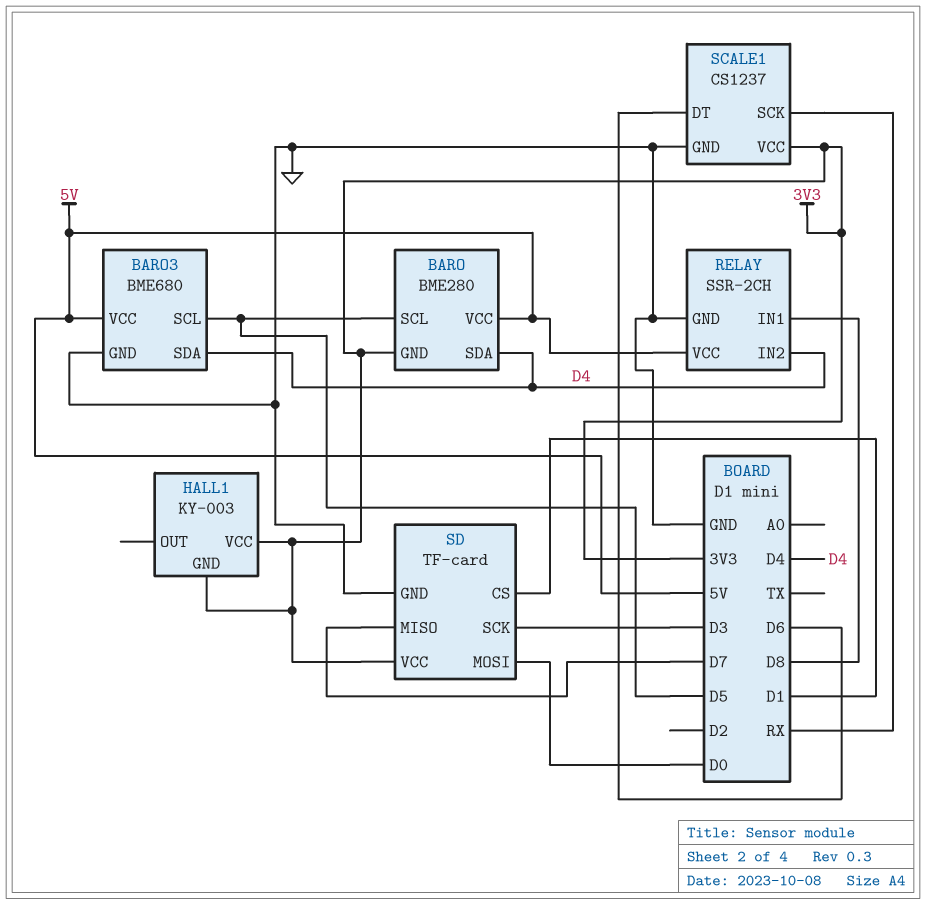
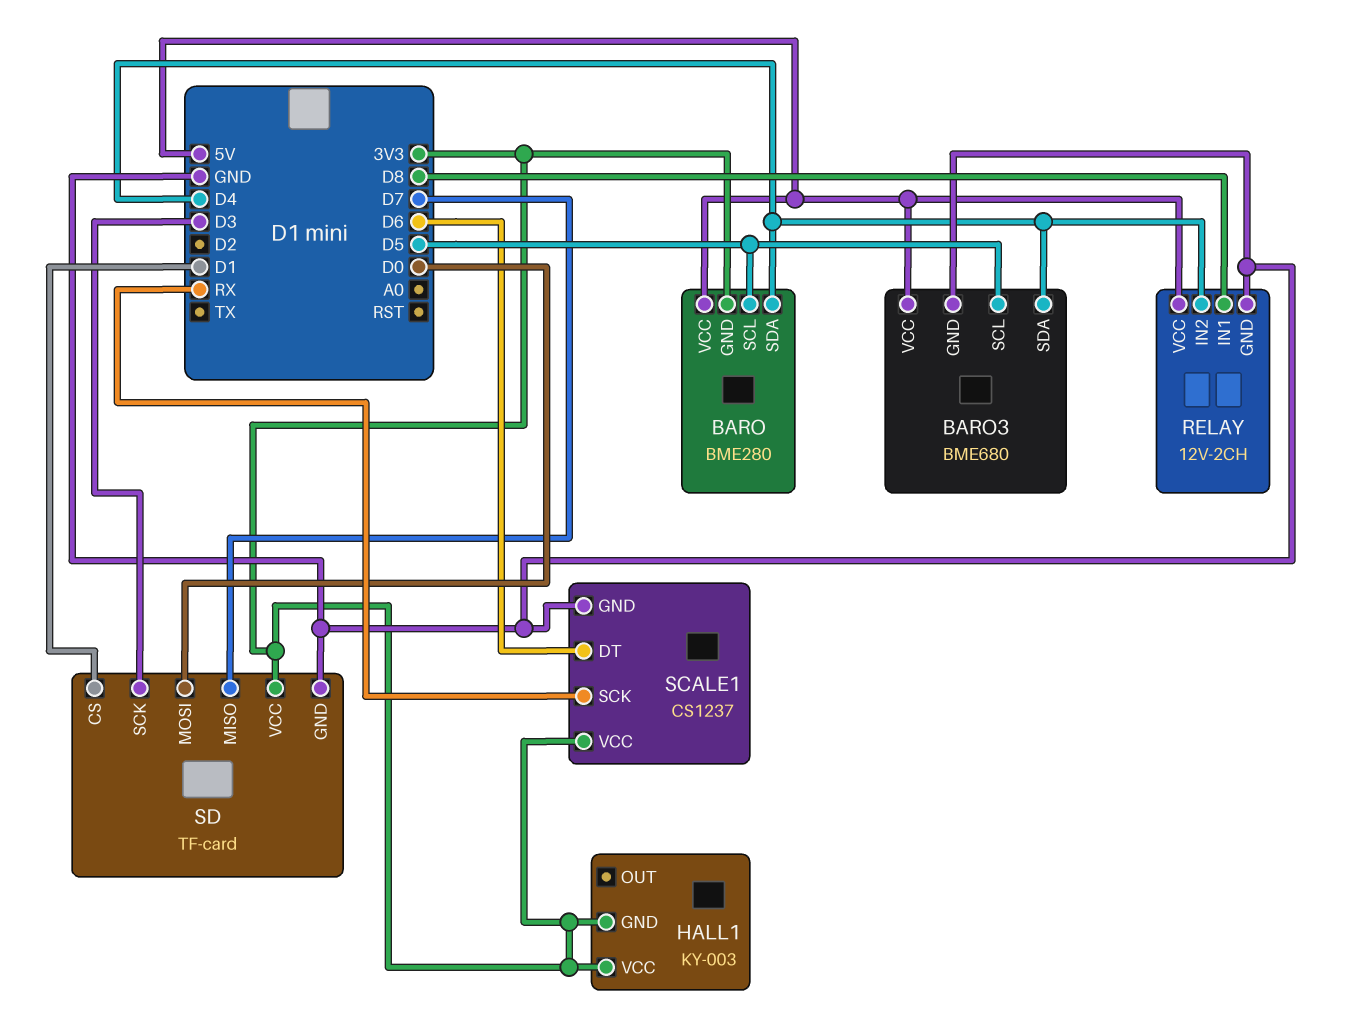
RELAY: SSR-2CH -> 12V-2CH

